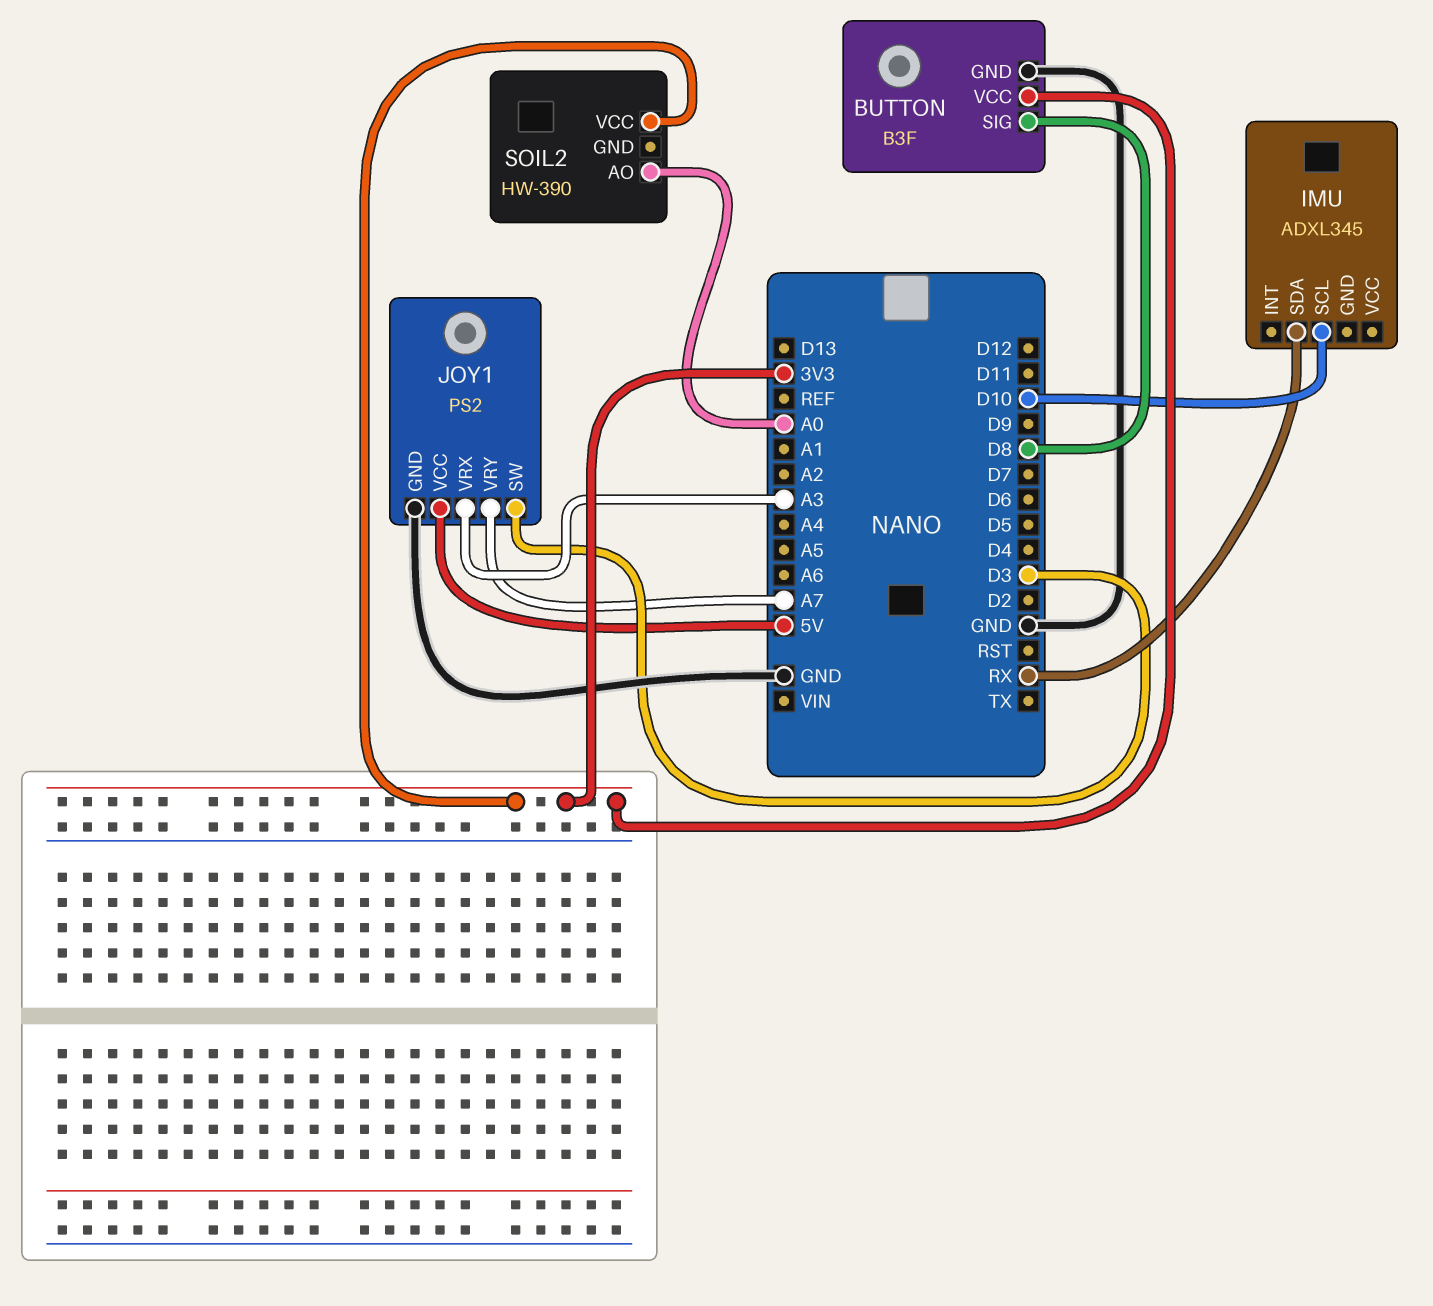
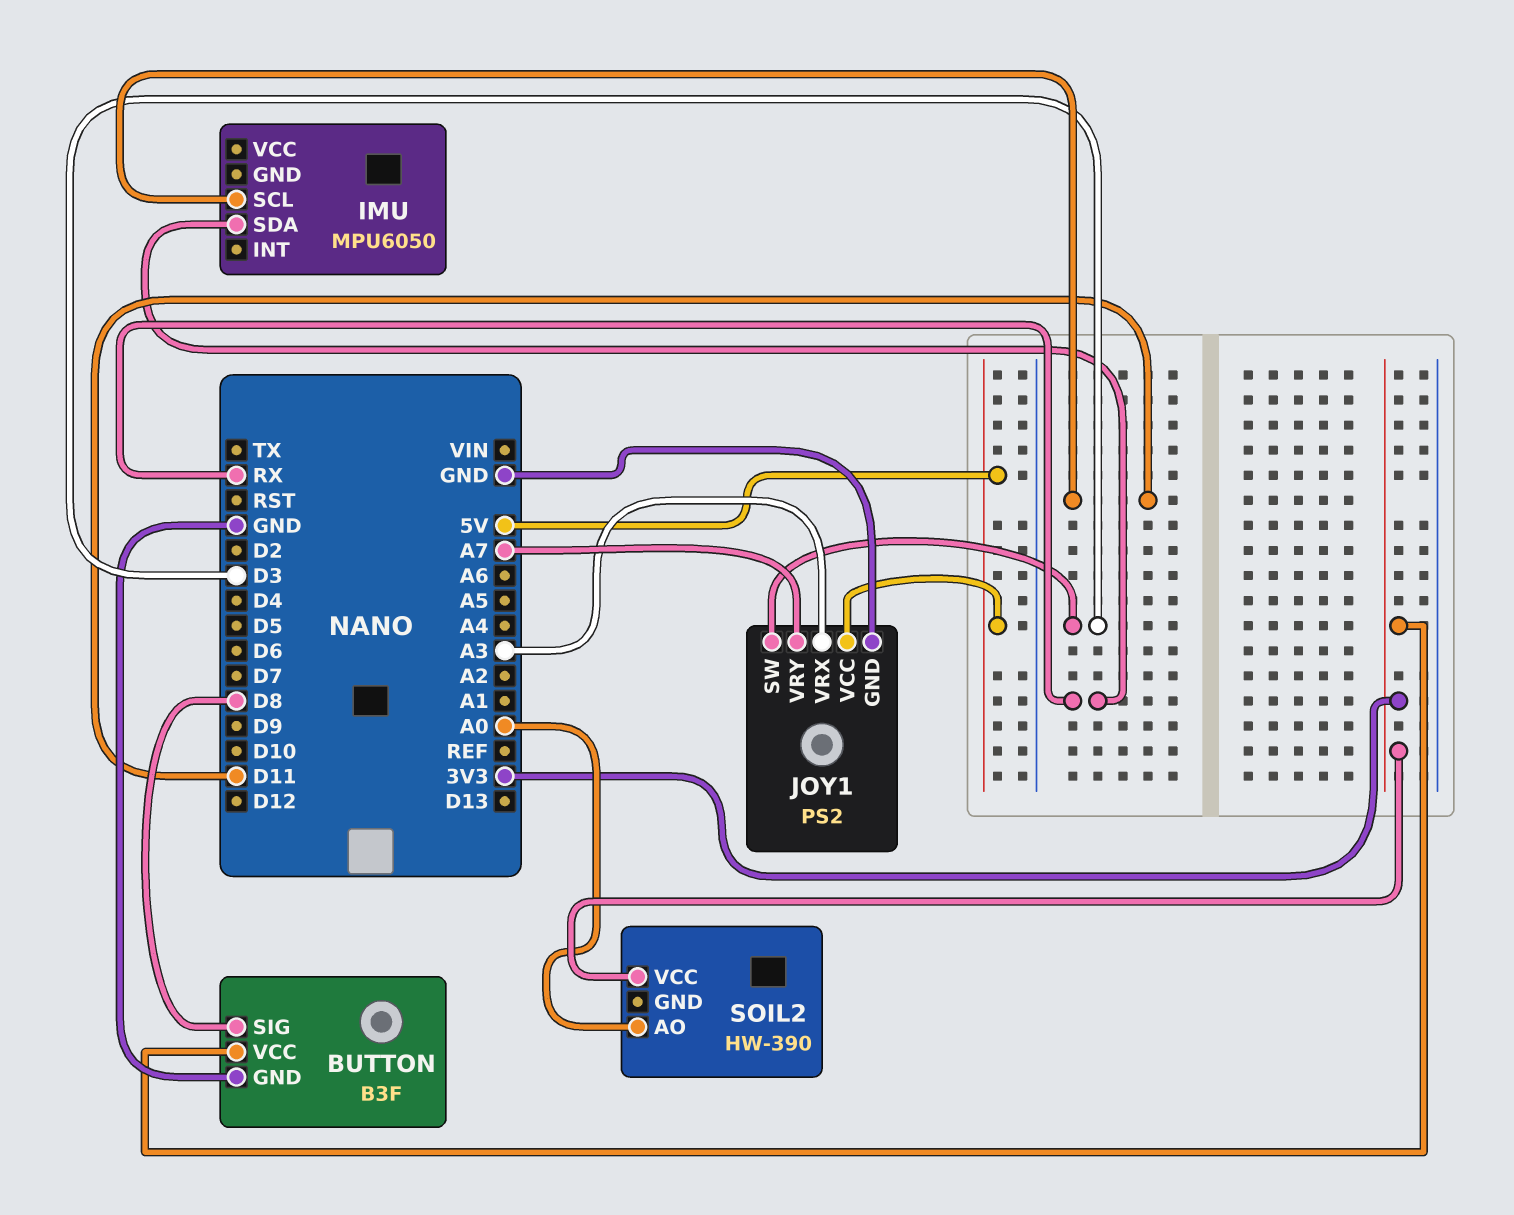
IMU: ADXL345 -> MPU6050
IMU pin SCL: D10 -> D11

